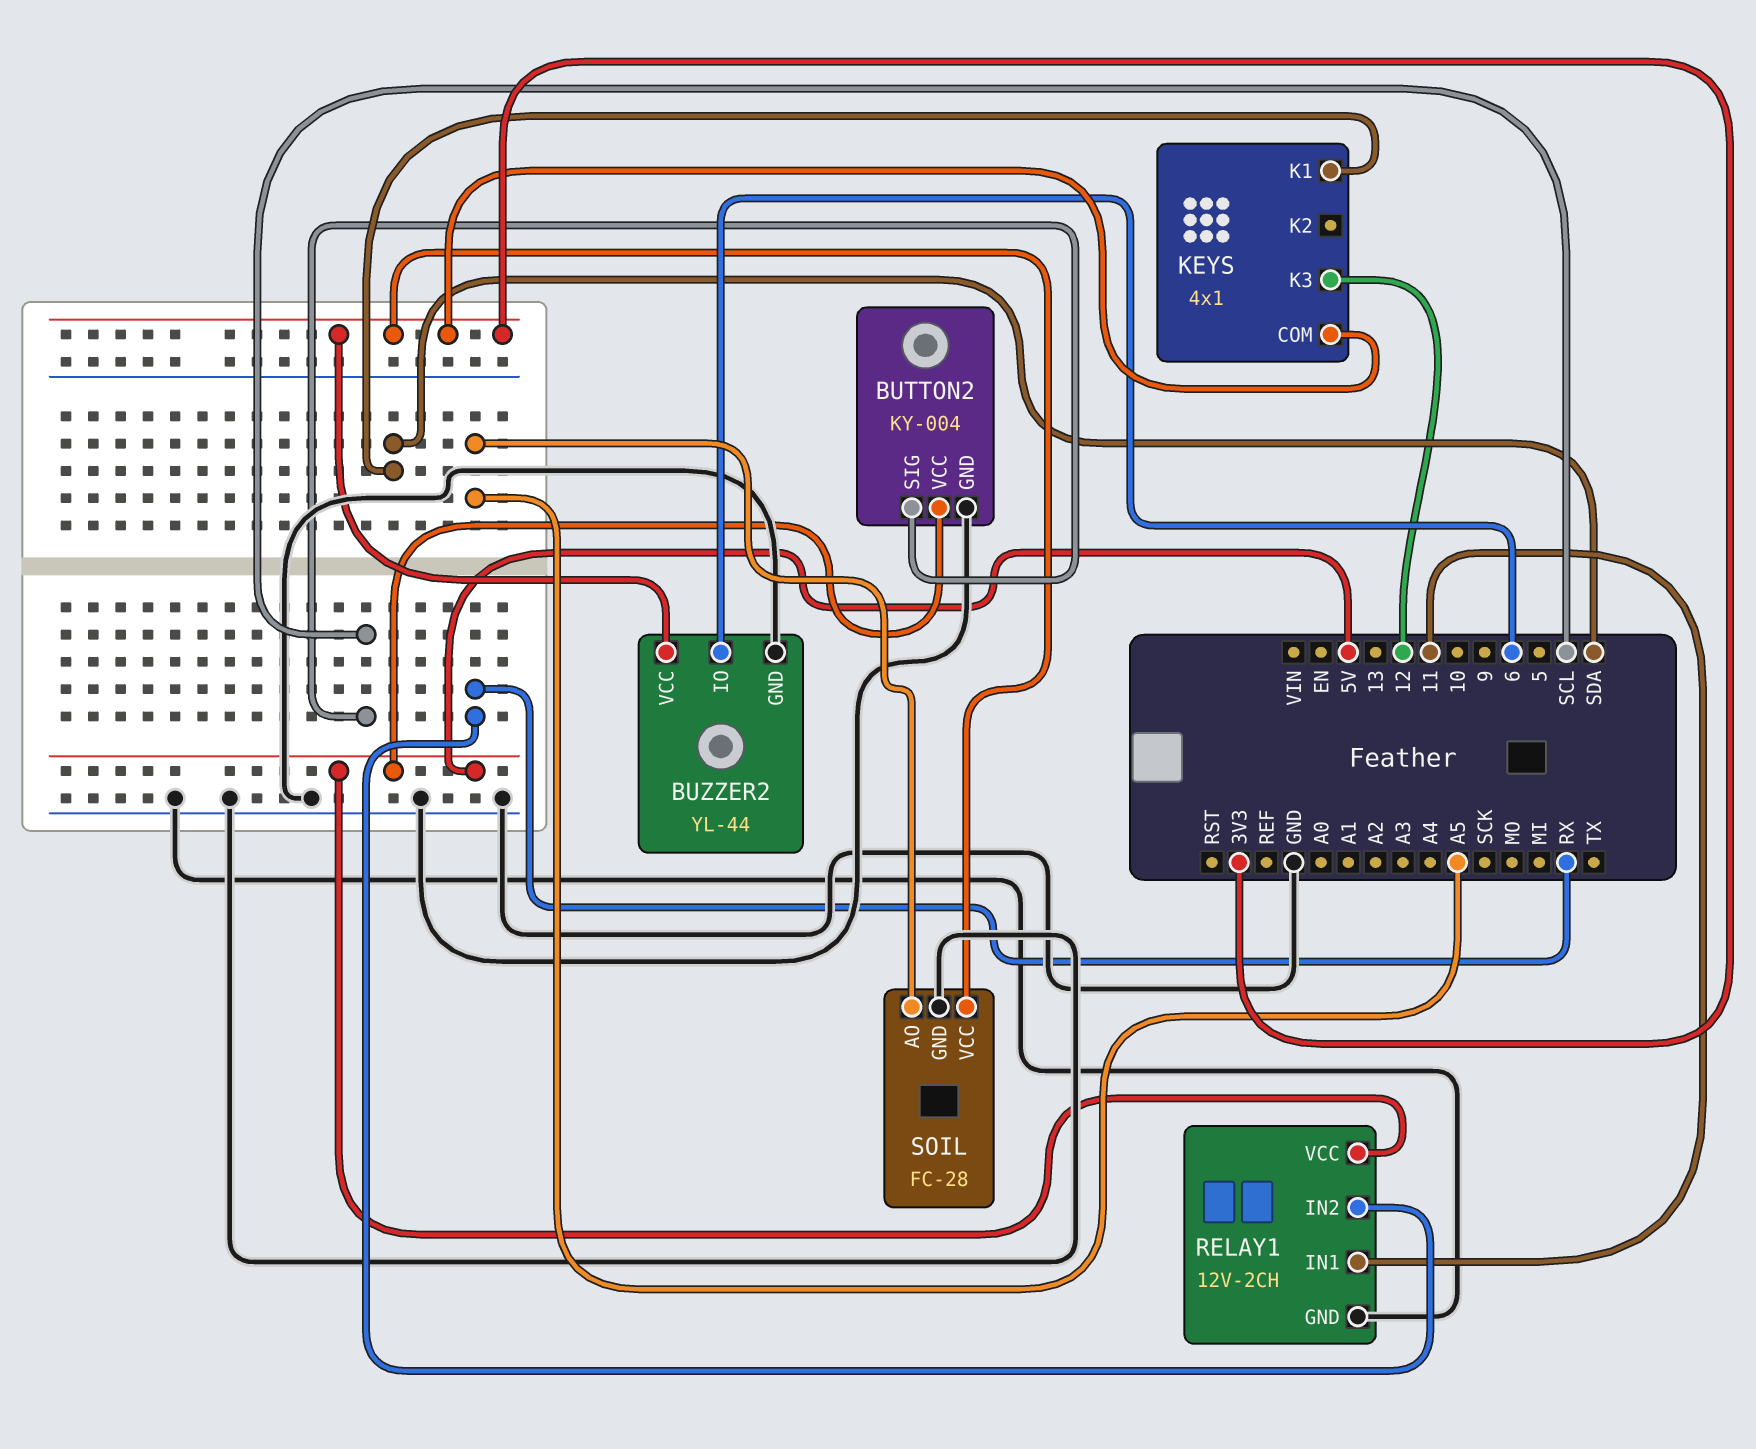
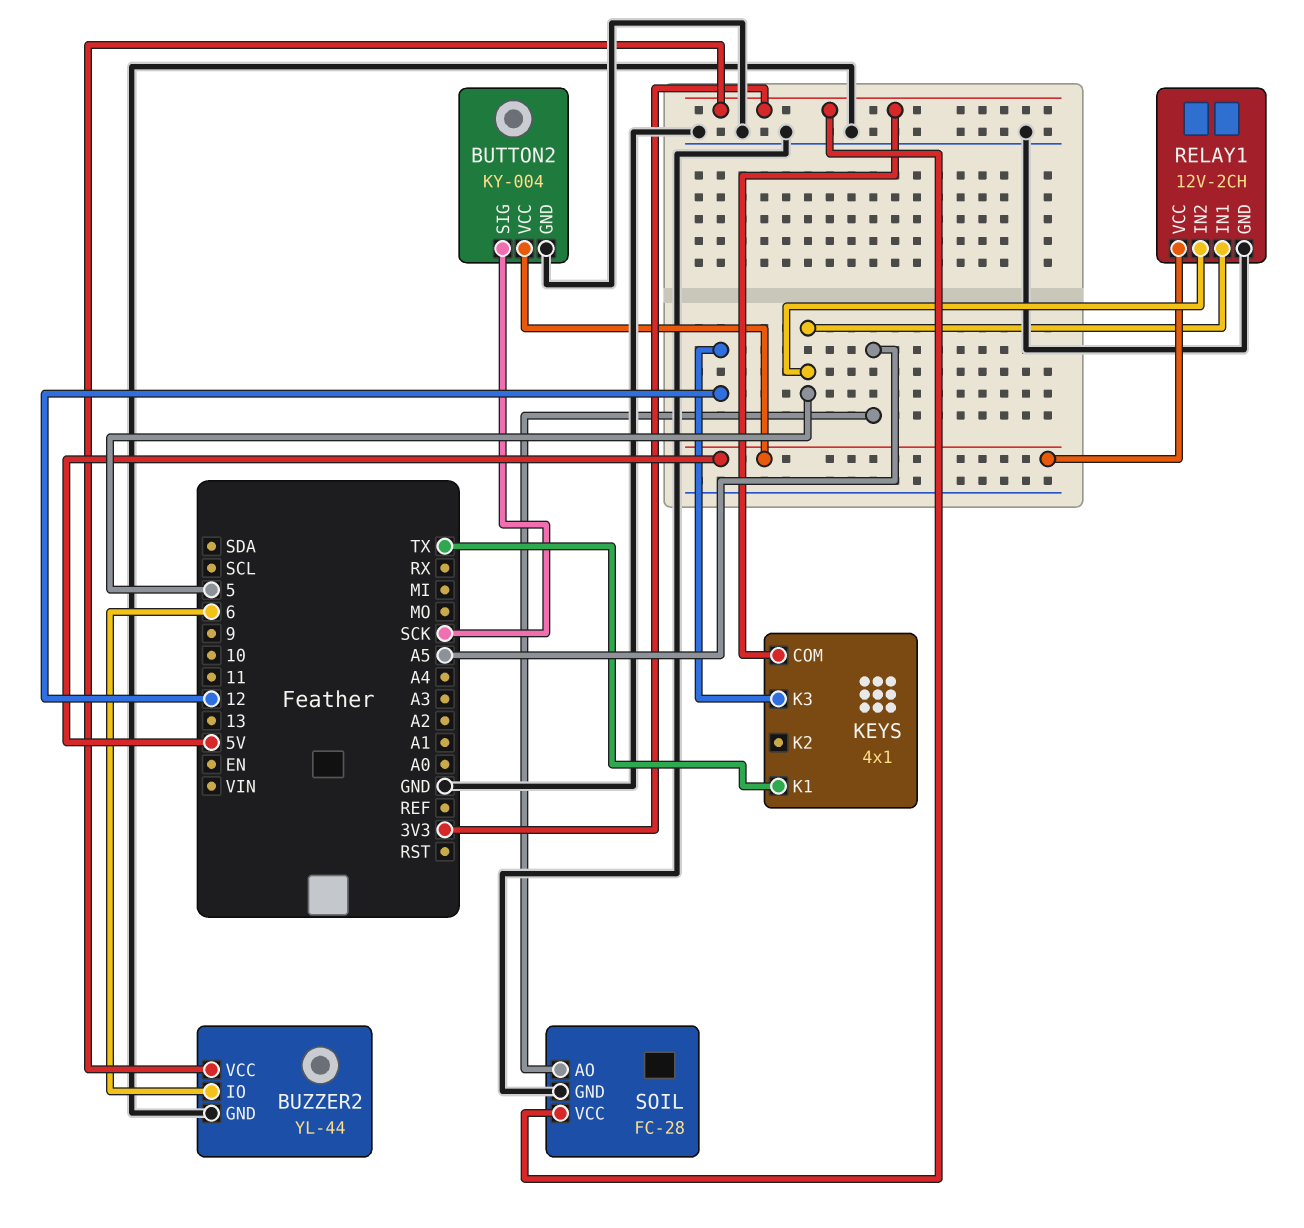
BUTTON2 pin SIG: SCL -> SCK
KEYS pin K1: SDA -> TX
RELAY1 pin IN1: 11 -> 5
RELAY1 pin IN2: RX -> 5

